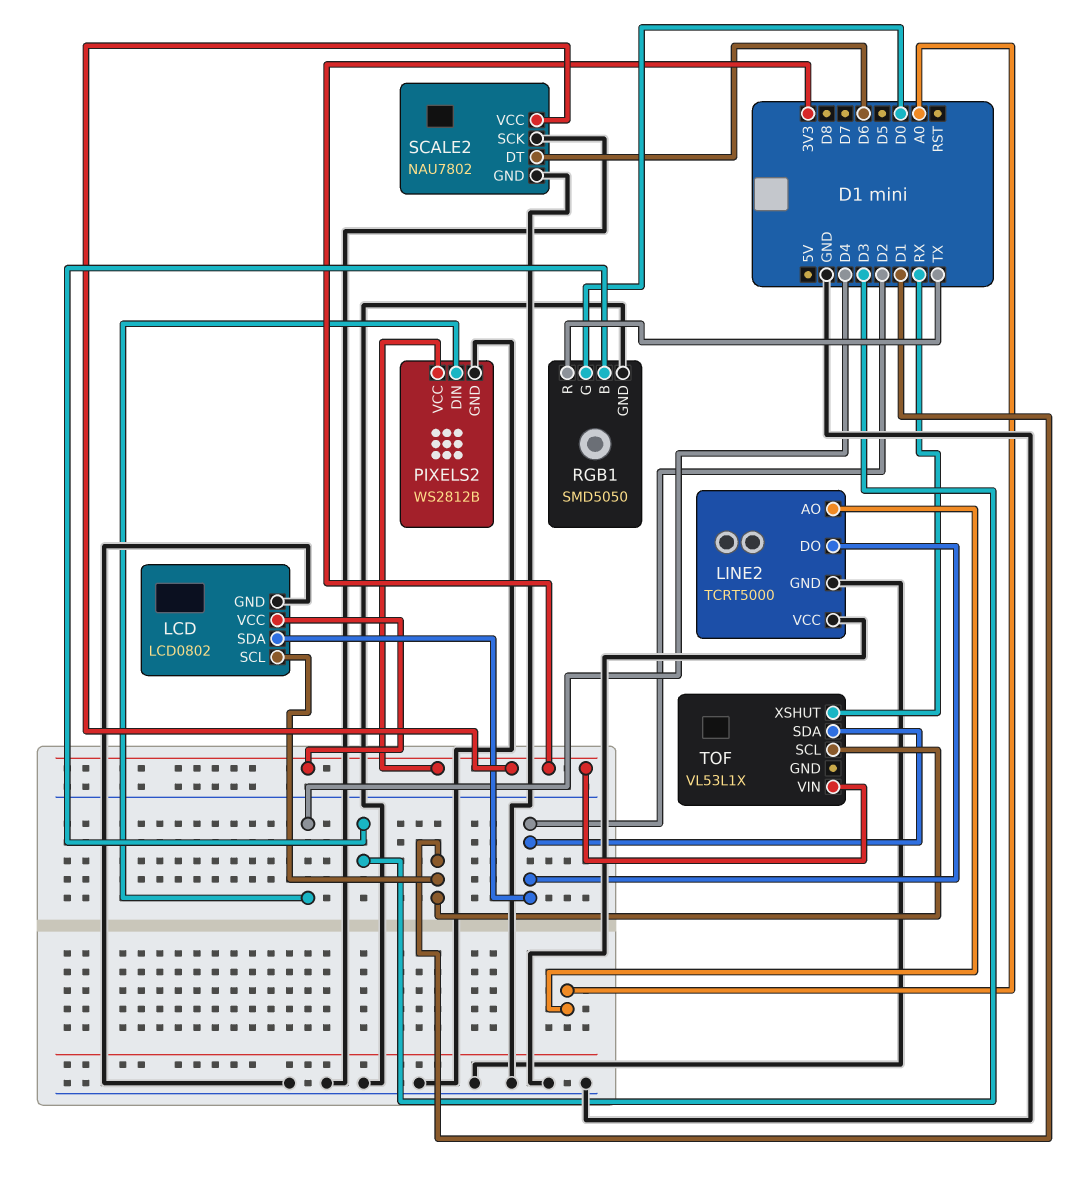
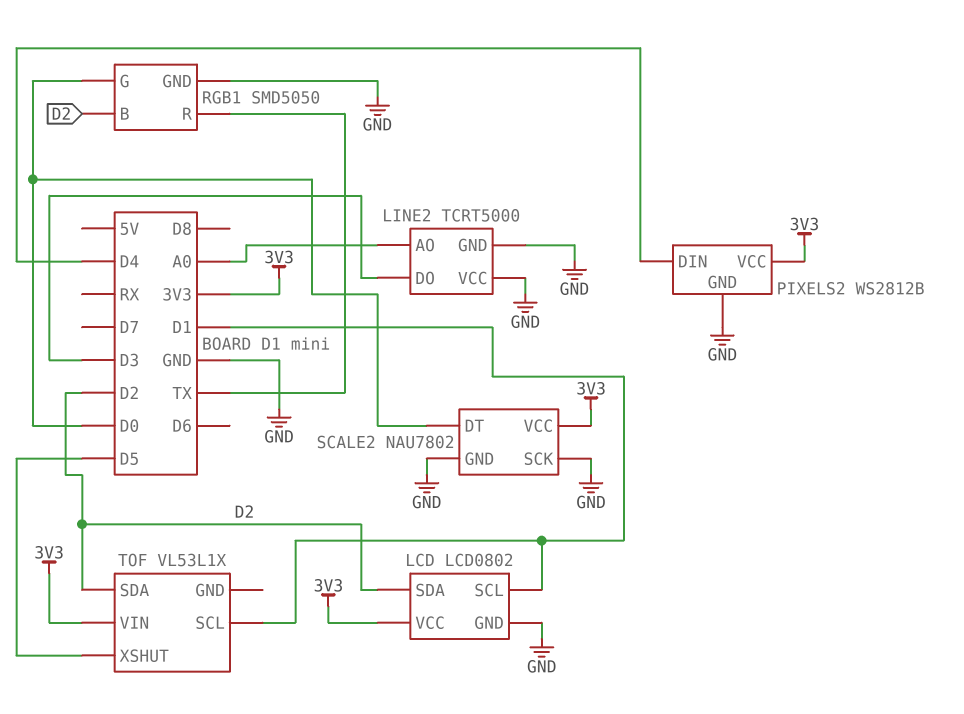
LINE2 pin DO: D2 -> D3
RGB1 pin B: D3 -> D2
SCALE2 pin DT: D6 -> D0
TOF pin XSHUT: RX -> D5

